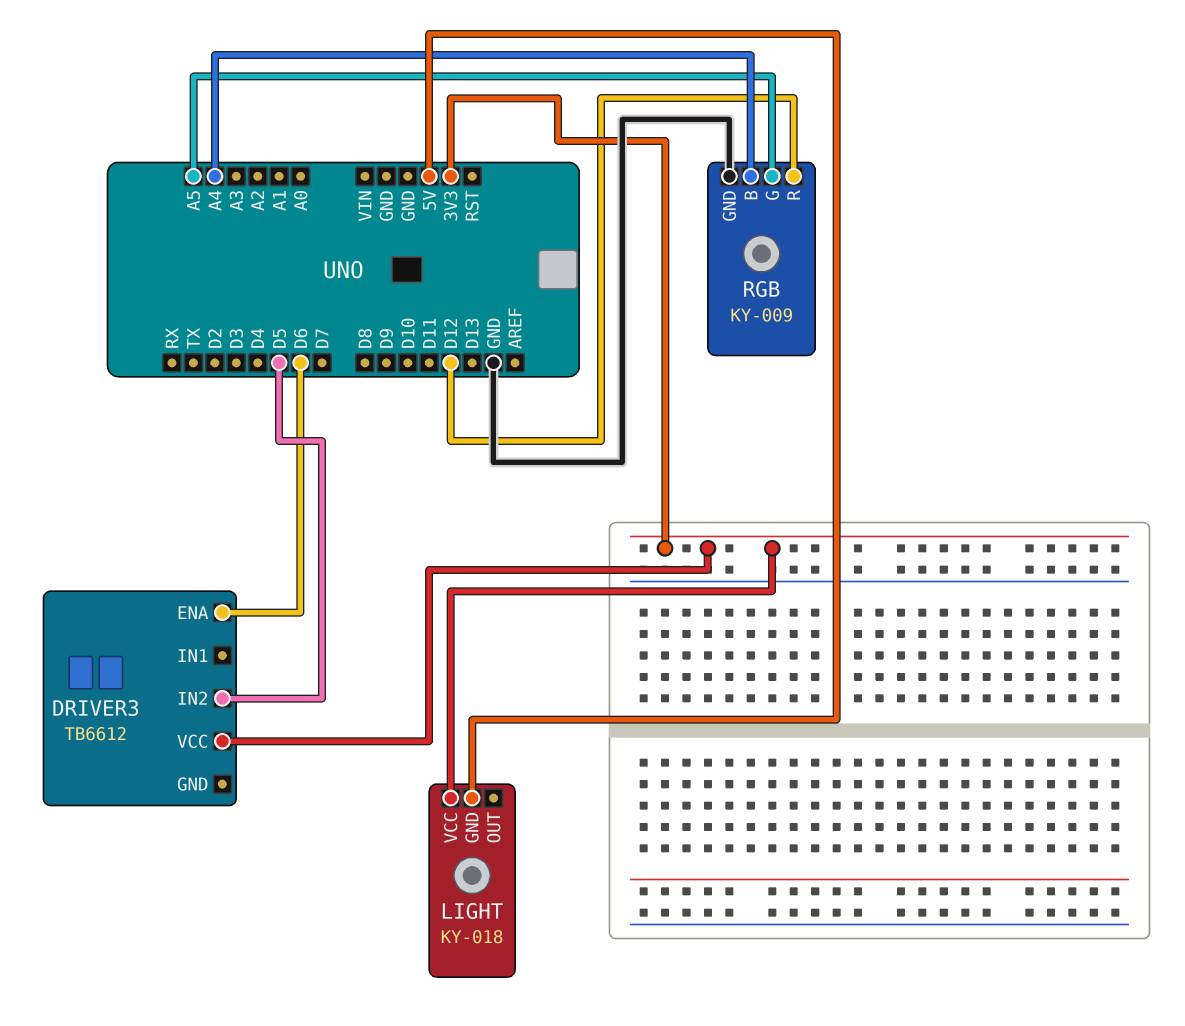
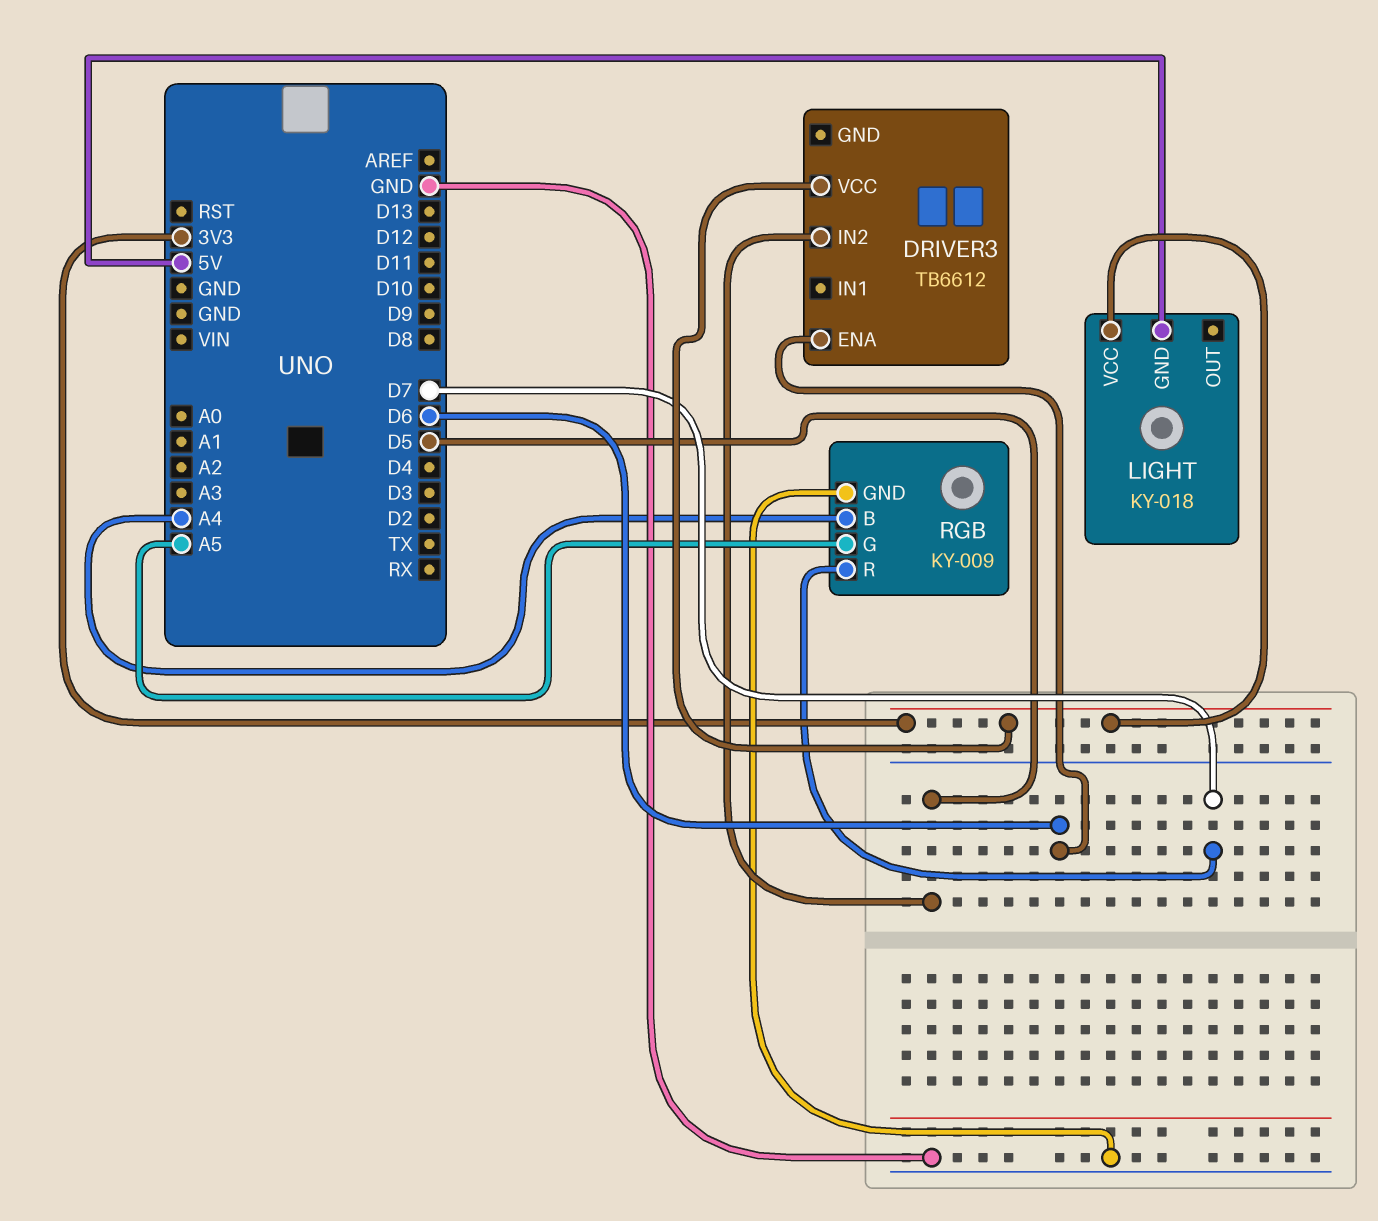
RGB pin R: D12 -> D7

